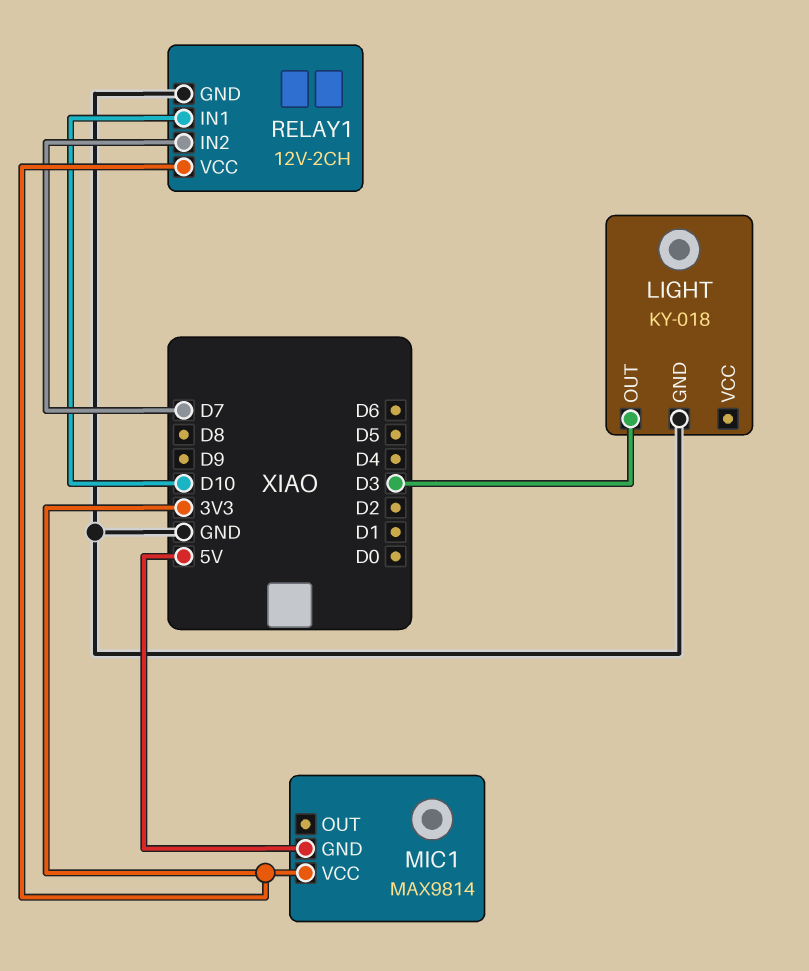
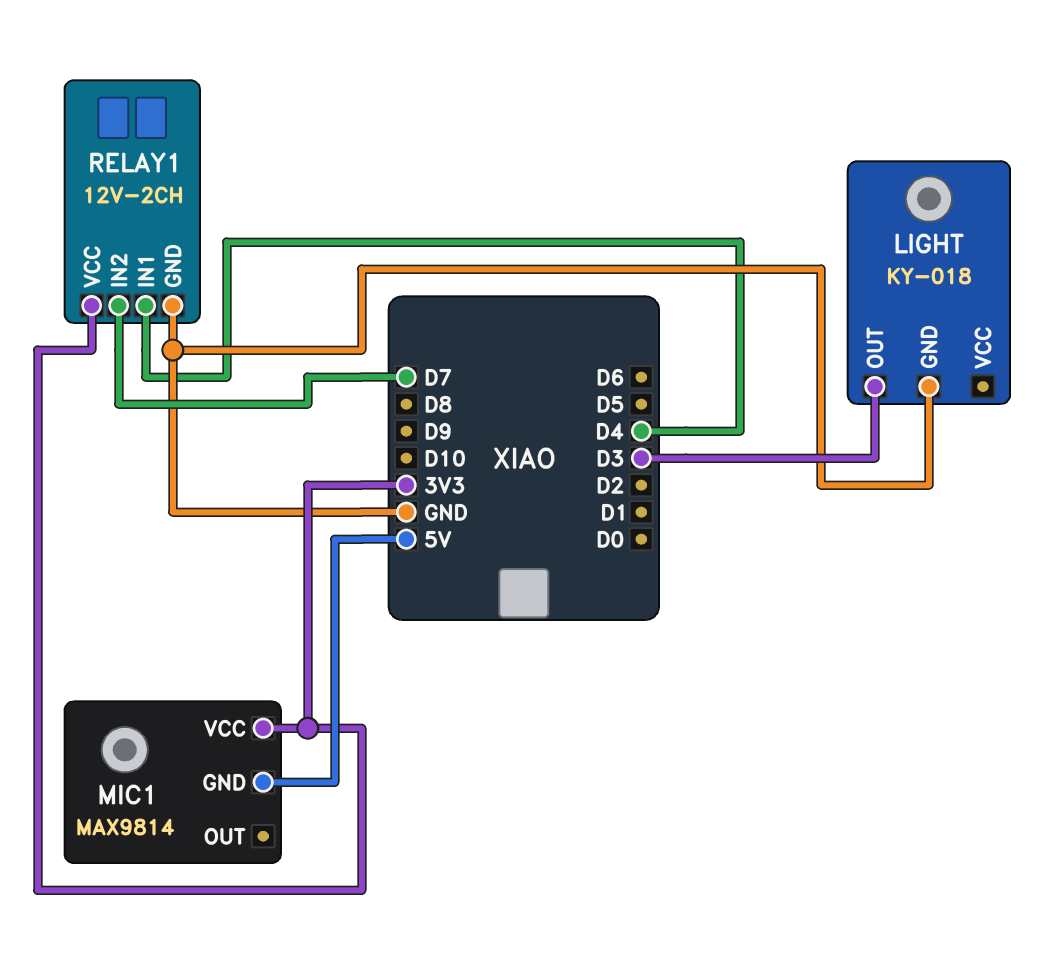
RELAY1 pin IN1: D10 -> D4

